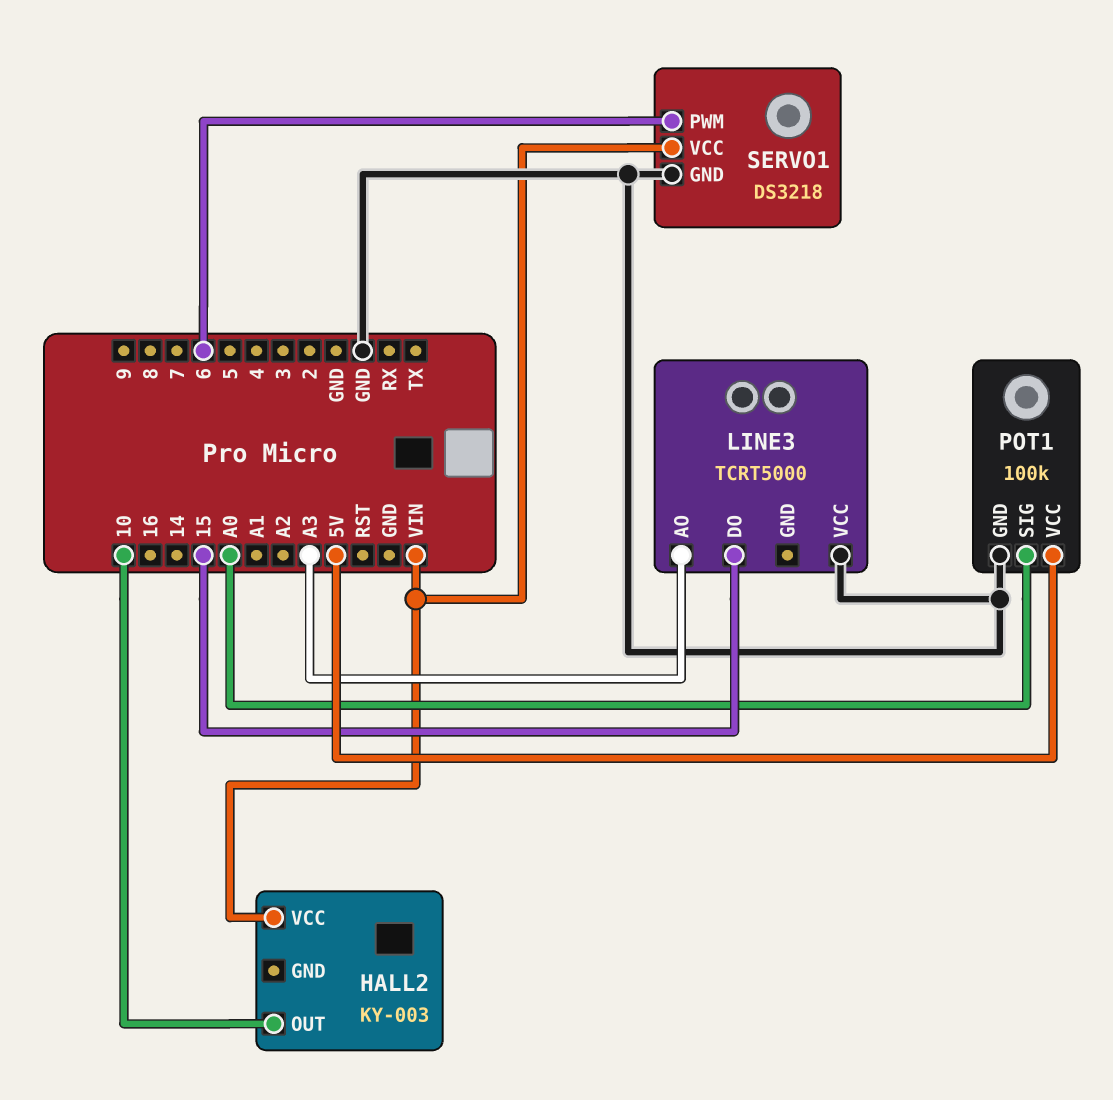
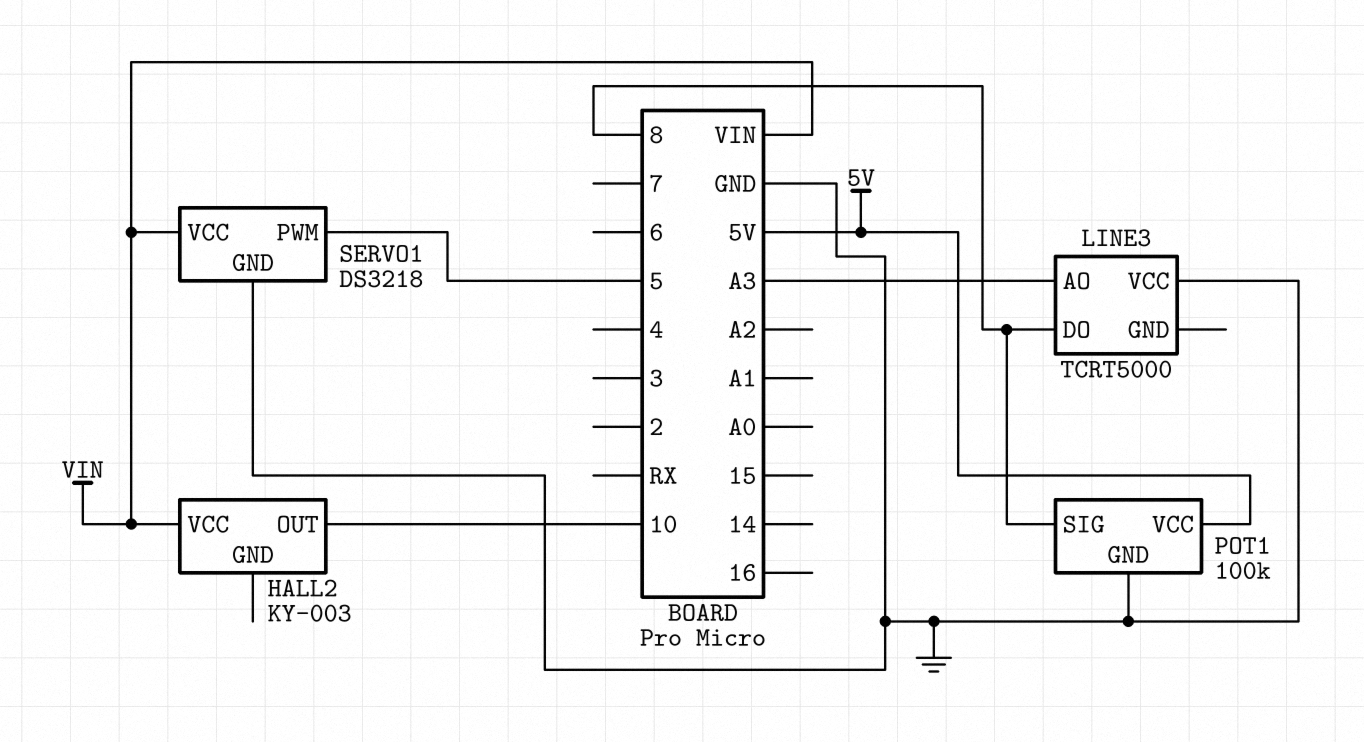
LINE3 pin DO: 15 -> 8
POT1 pin SIG: A0 -> 8
SERVO1 pin PWM: 6 -> 5

